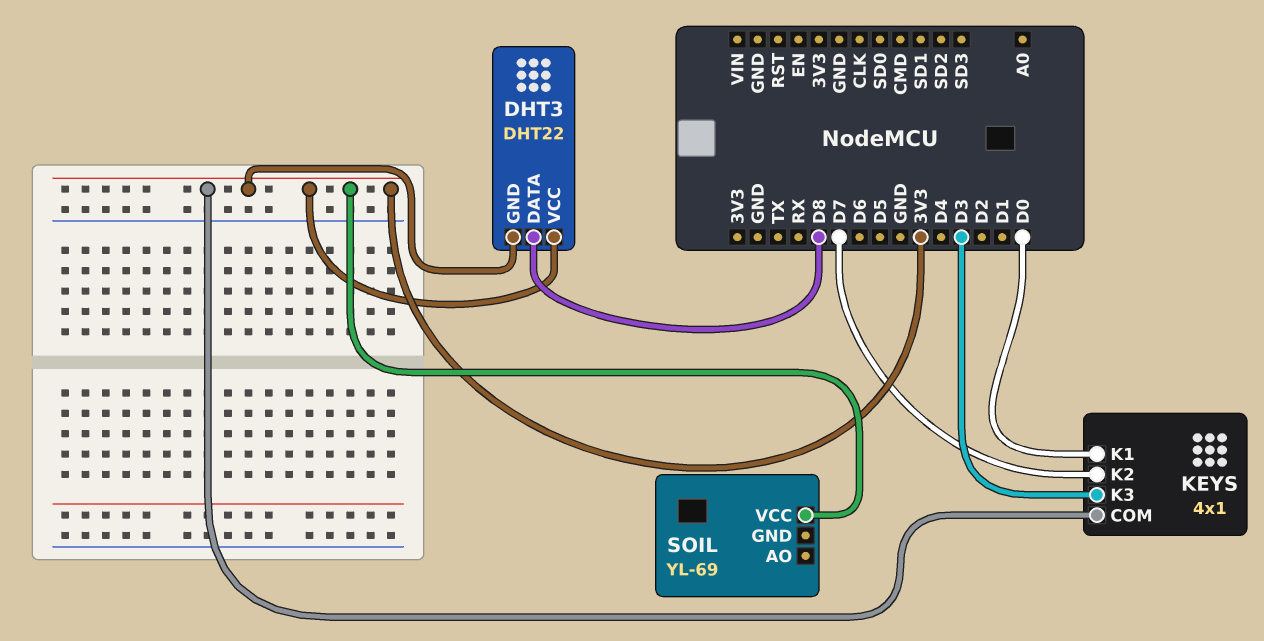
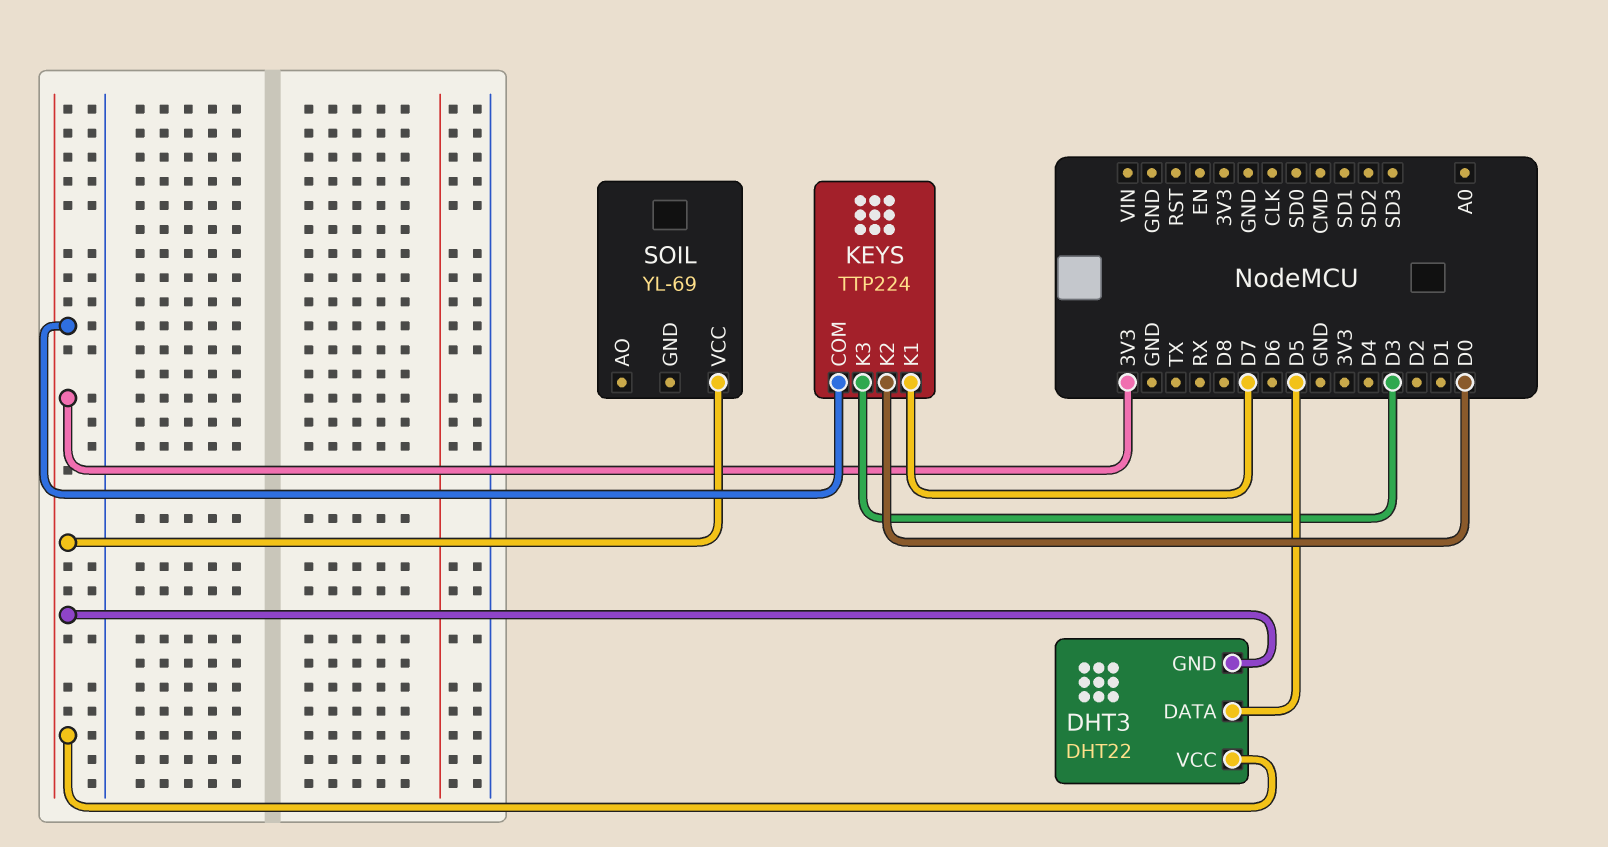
DHT3 pin DATA: D8 -> D5
KEYS: 4x1 -> TTP224
KEYS pin K1: D0 -> D7
KEYS pin K2: D7 -> D0

